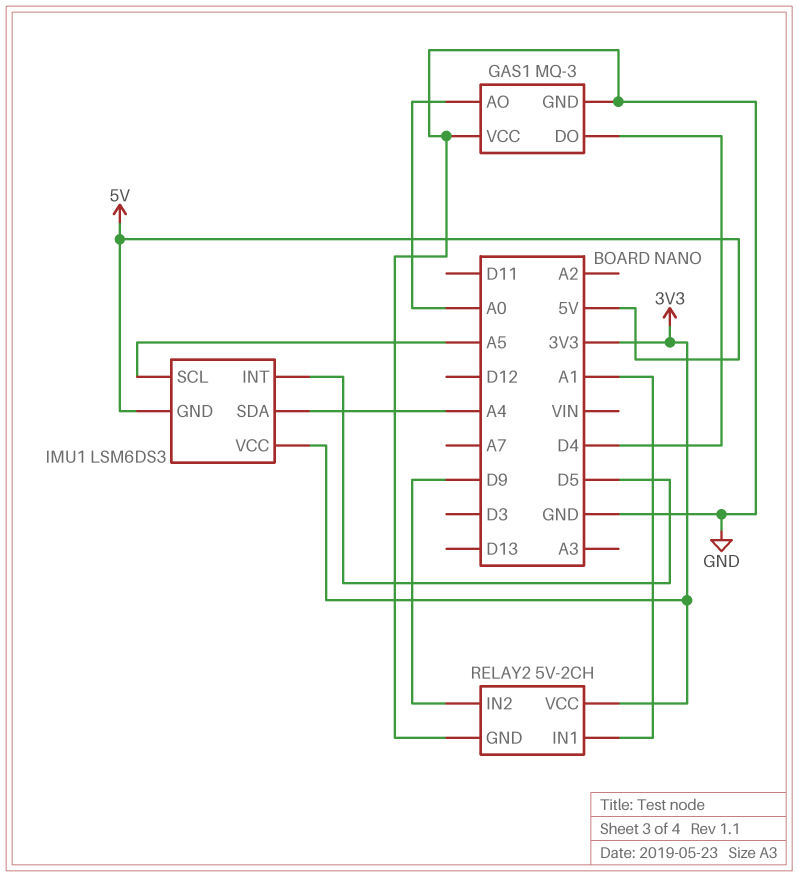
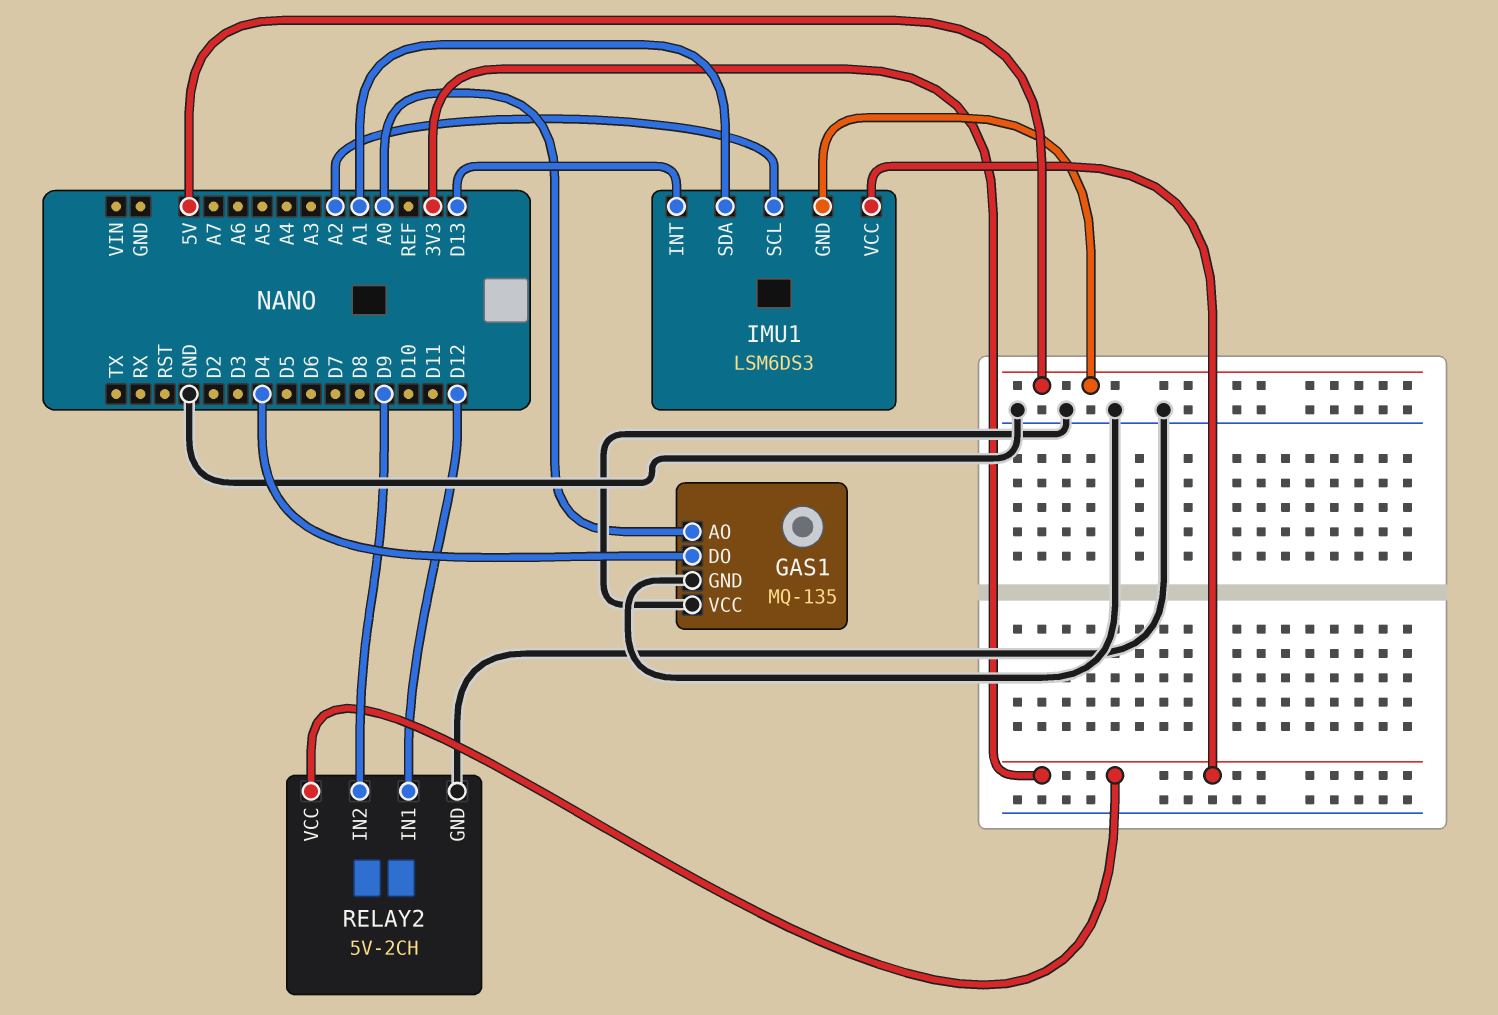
GAS1: MQ-3 -> MQ-135
IMU1 pin INT: D5 -> D13
IMU1 pin SCL: A5 -> A2
IMU1 pin SDA: A4 -> A1
RELAY2 pin IN1: A1 -> D12

